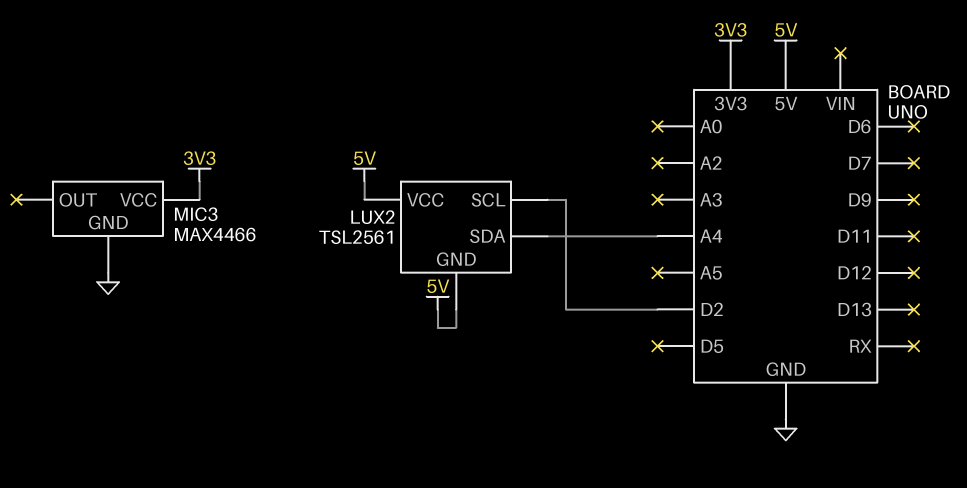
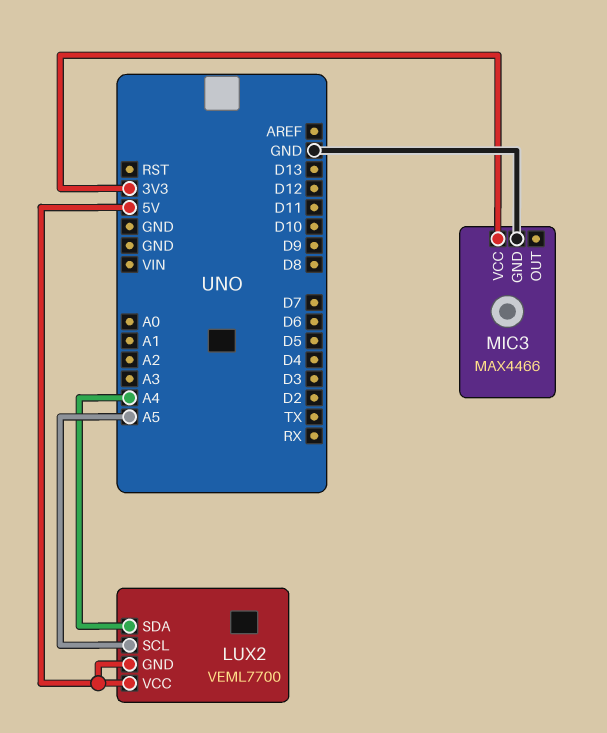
LUX2: TSL2561 -> VEML7700
LUX2 pin SCL: D2 -> A5

